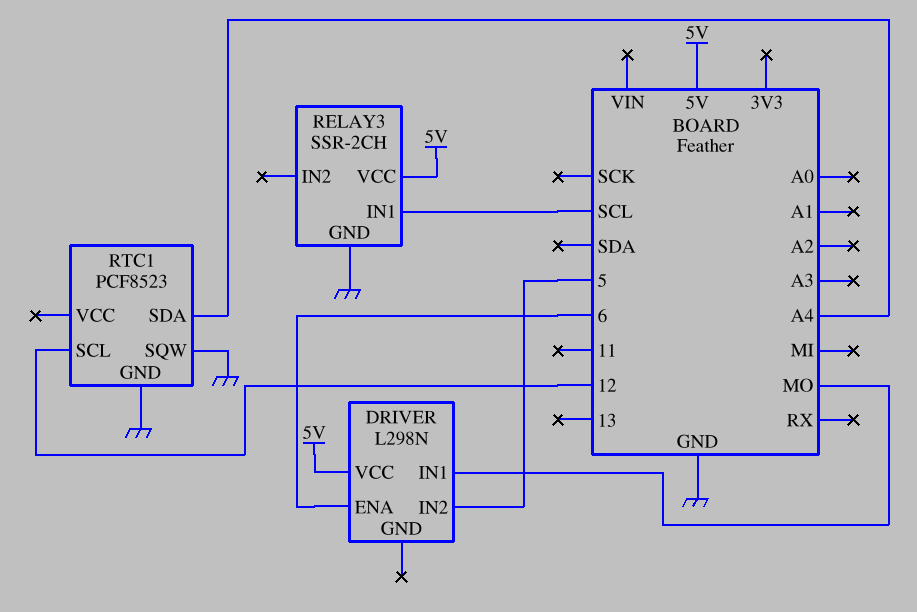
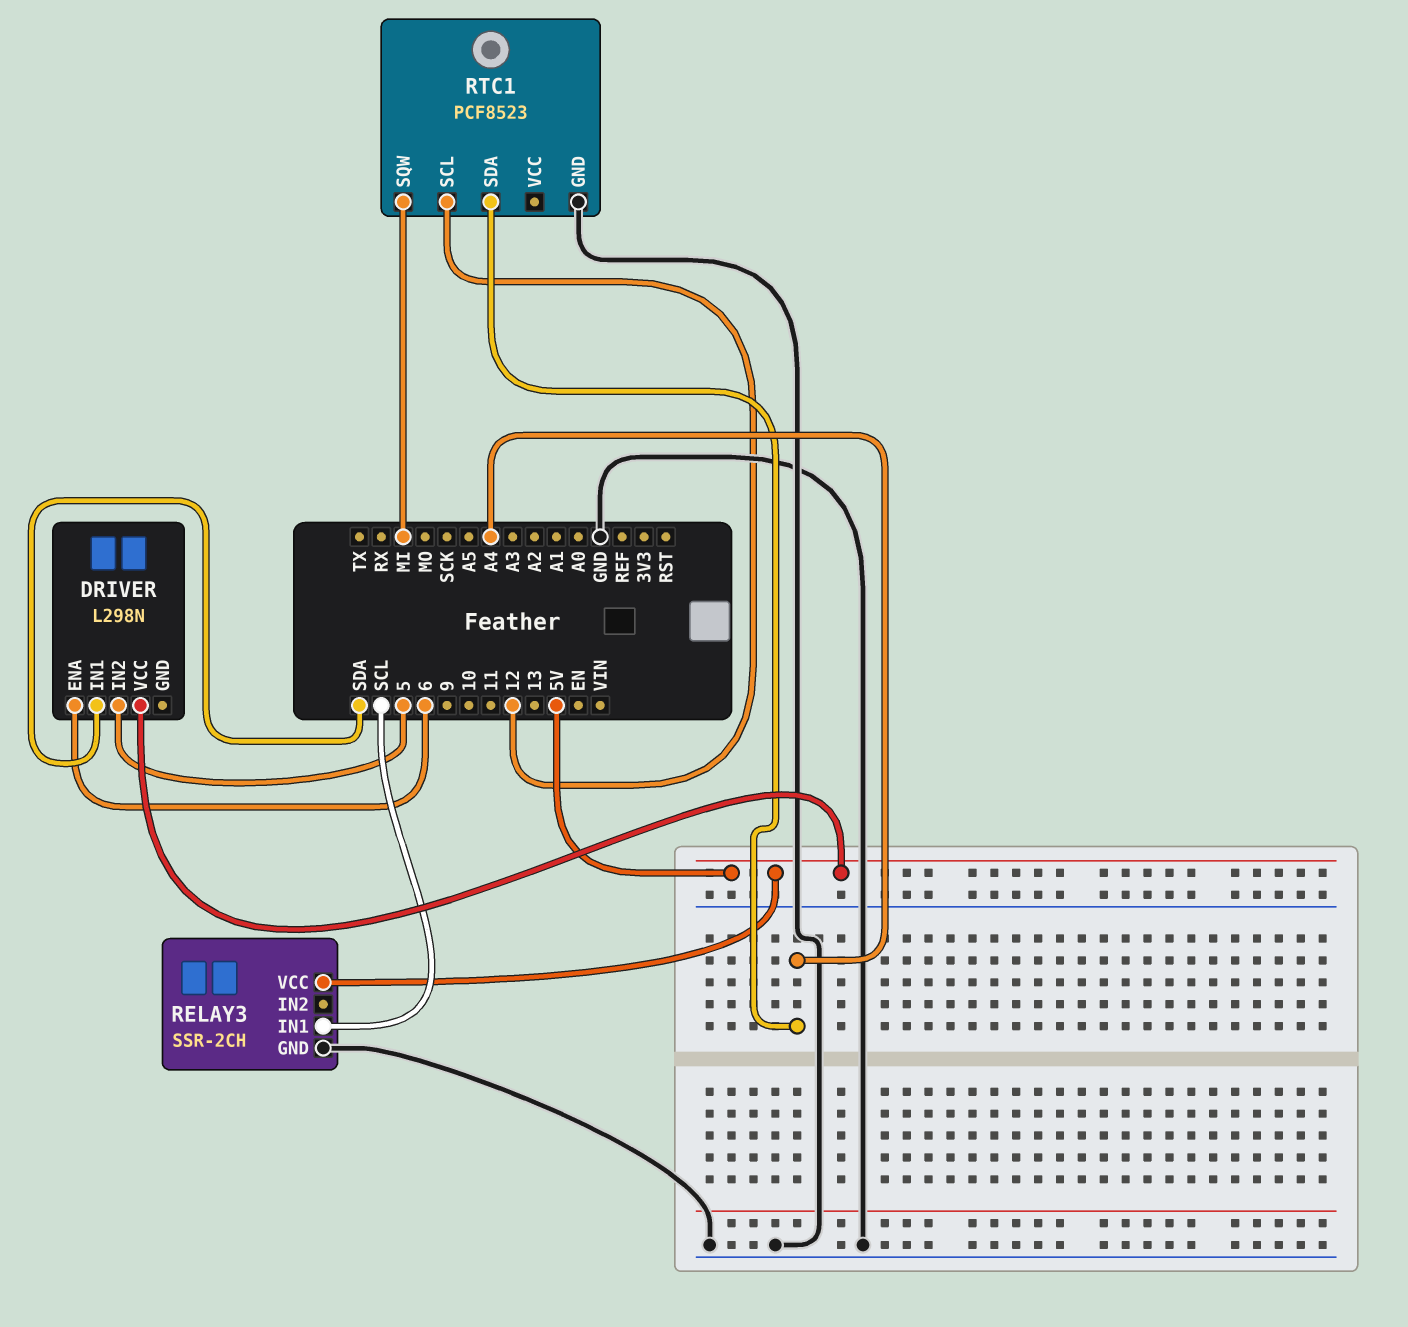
DRIVER pin IN1: MO -> SDA
RTC1 pin SQW: GND -> MI

